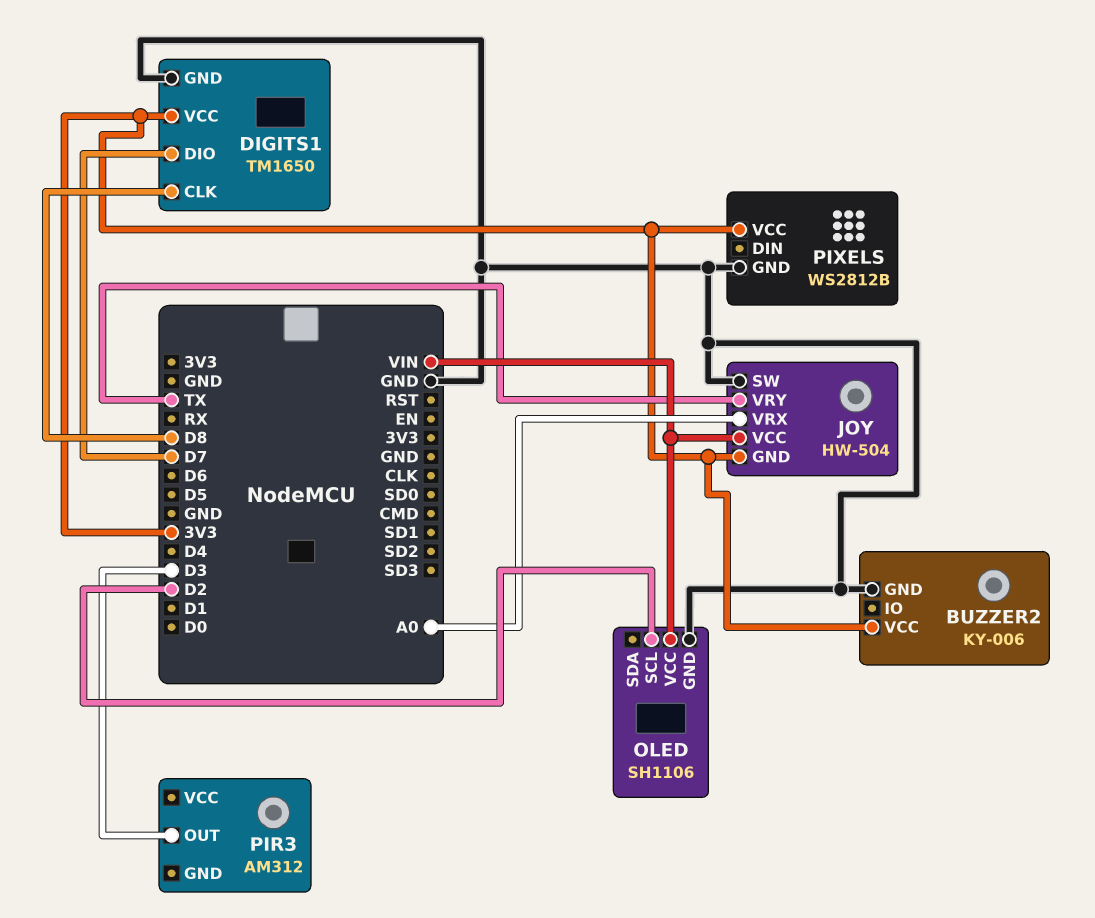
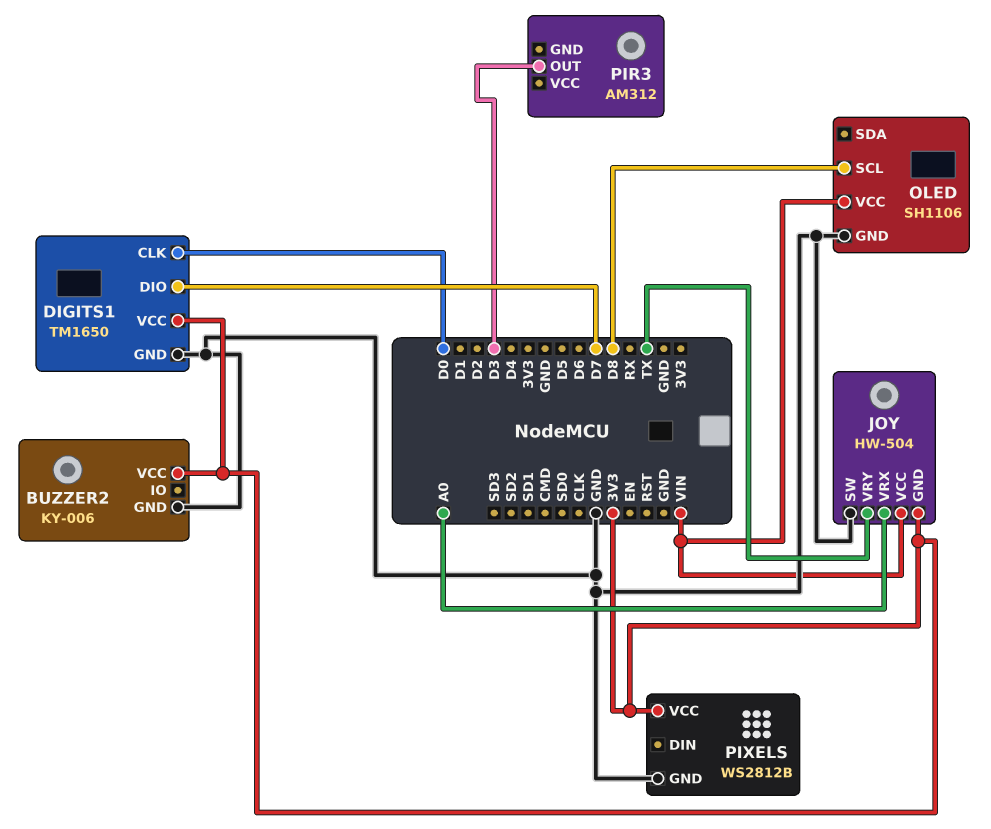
DIGITS1 pin CLK: D8 -> D0
OLED pin SCL: D2 -> D8

